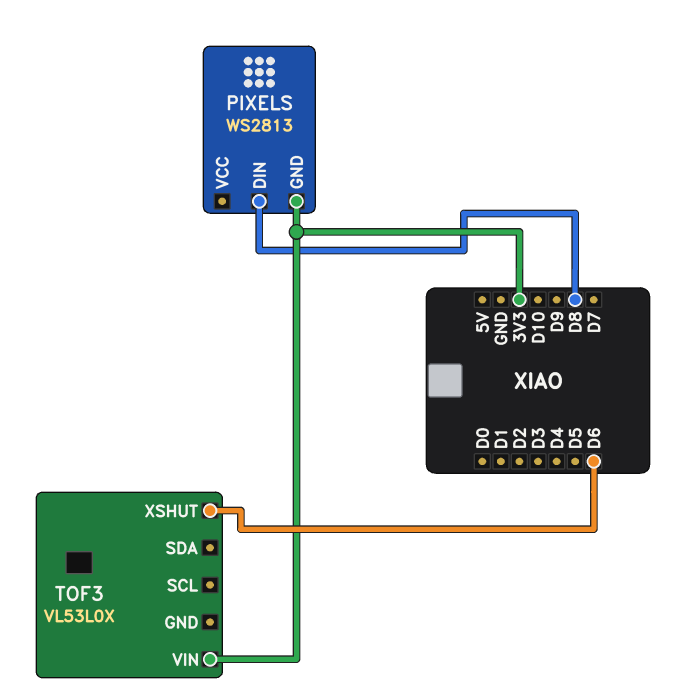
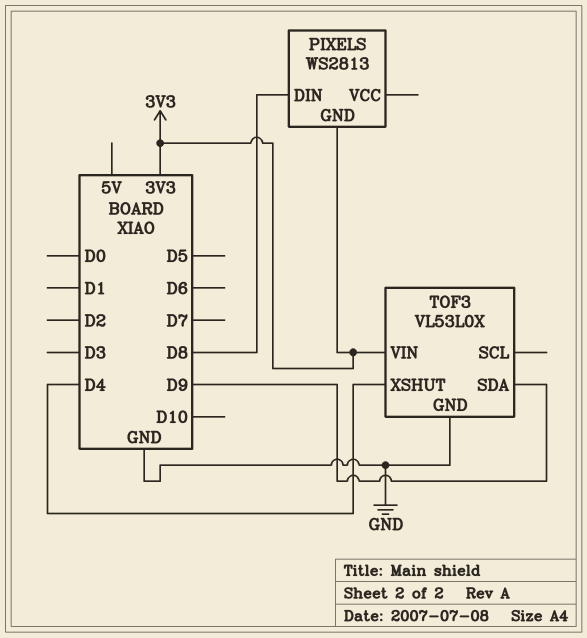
TOF3 pin GND: none -> GND
TOF3 pin SDA: none -> D9
TOF3 pin XSHUT: D6 -> D4

